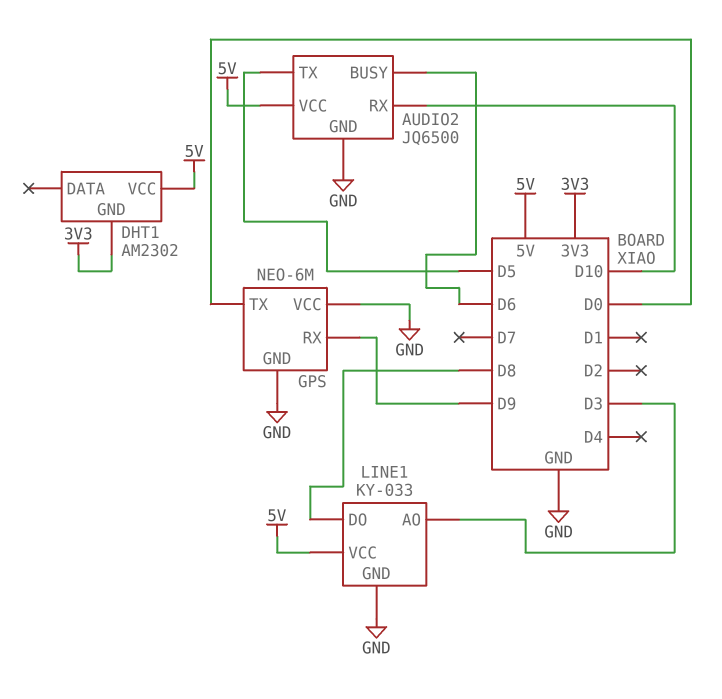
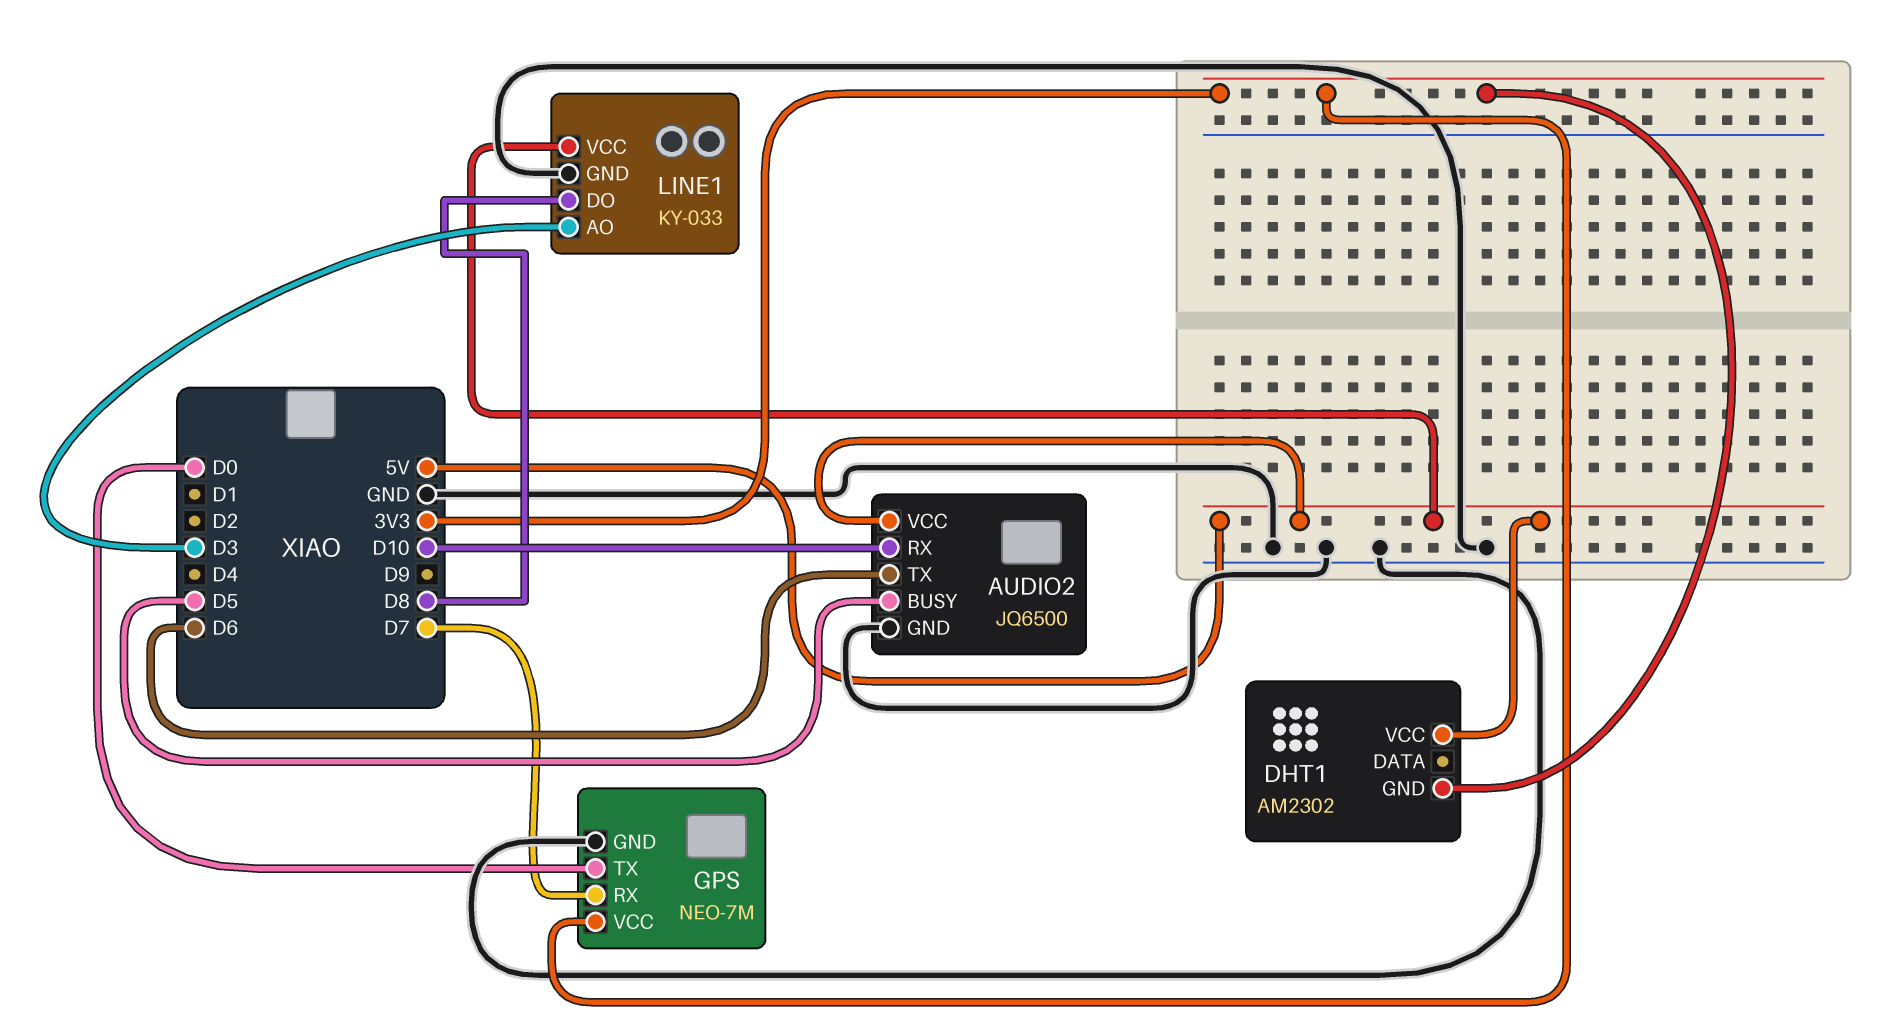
AUDIO2 pin BUSY: D6 -> D5
AUDIO2 pin TX: D5 -> D6
GPS: NEO-6M -> NEO-7M
GPS pin RX: D9 -> D7
GPS pin VCC: GND -> 3V3

